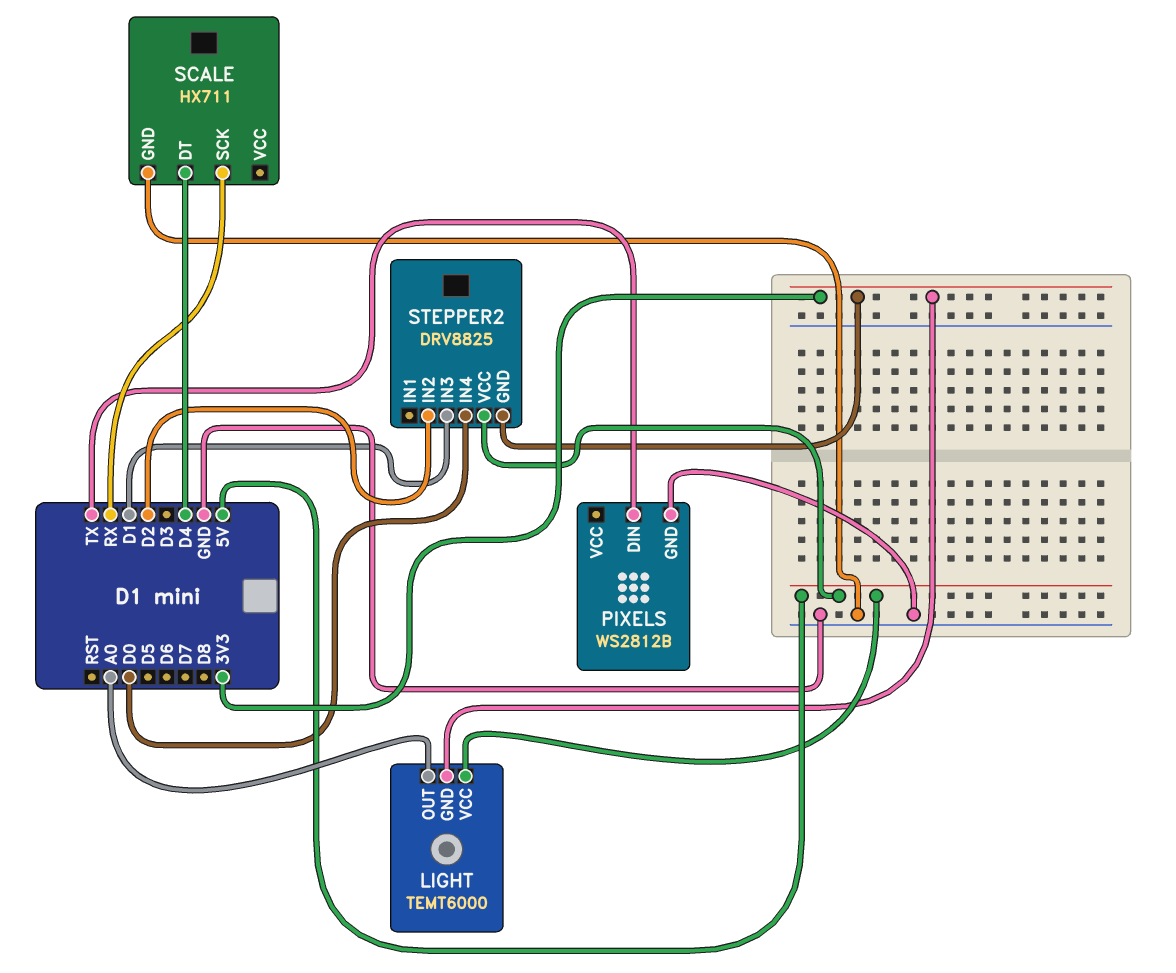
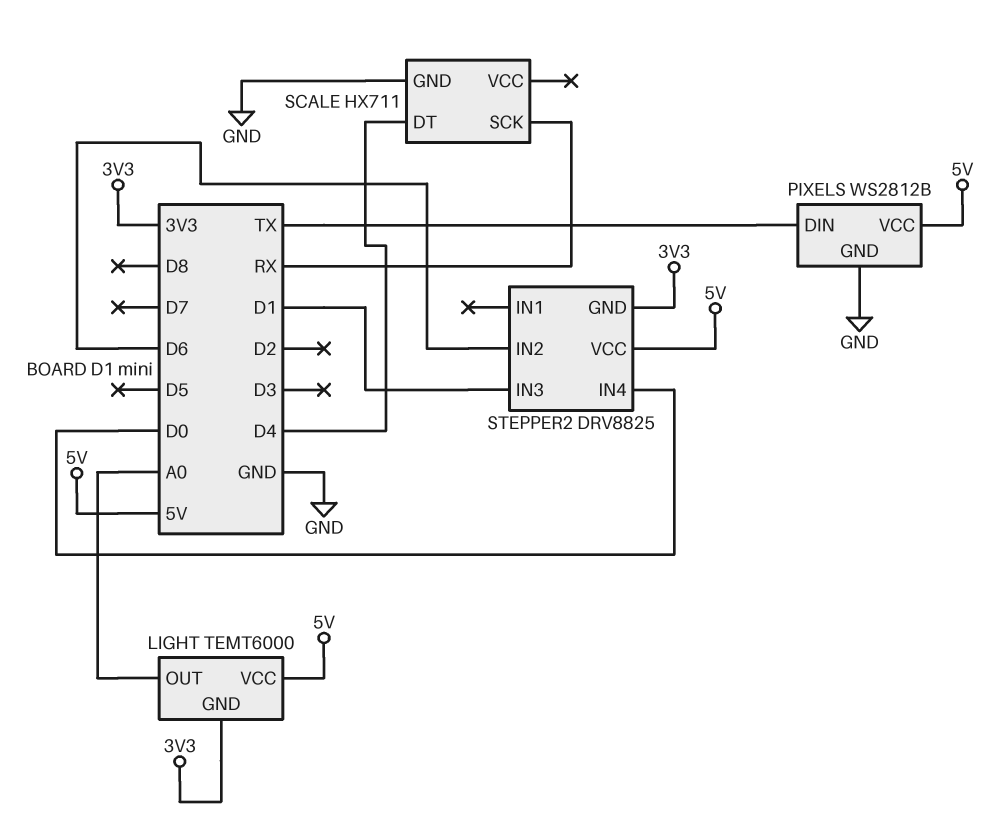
PIXELS pin VCC: none -> 5V
STEPPER2 pin IN2: D2 -> D6

